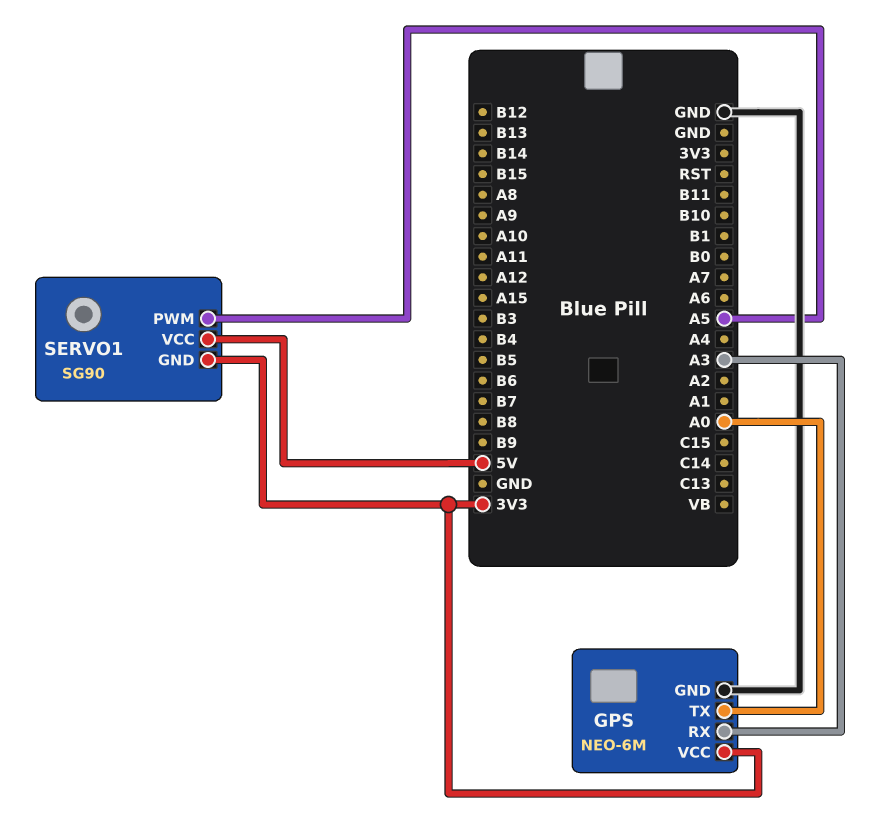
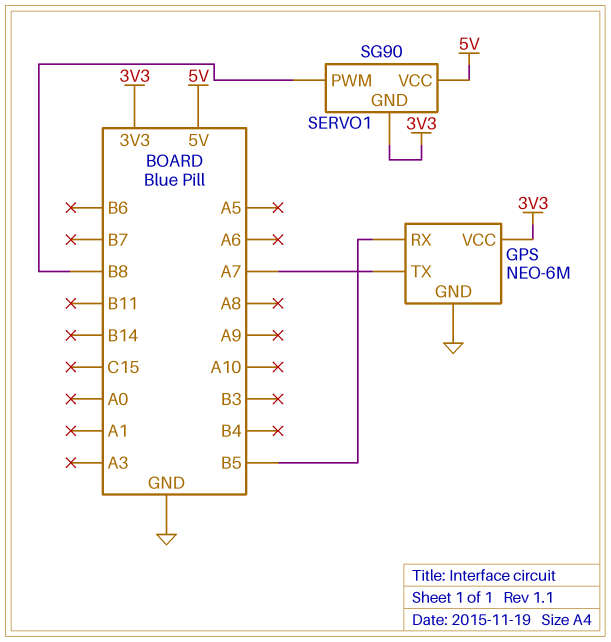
GPS pin RX: A3 -> B5
GPS pin TX: A0 -> A7
SERVO1 pin PWM: A5 -> B8

